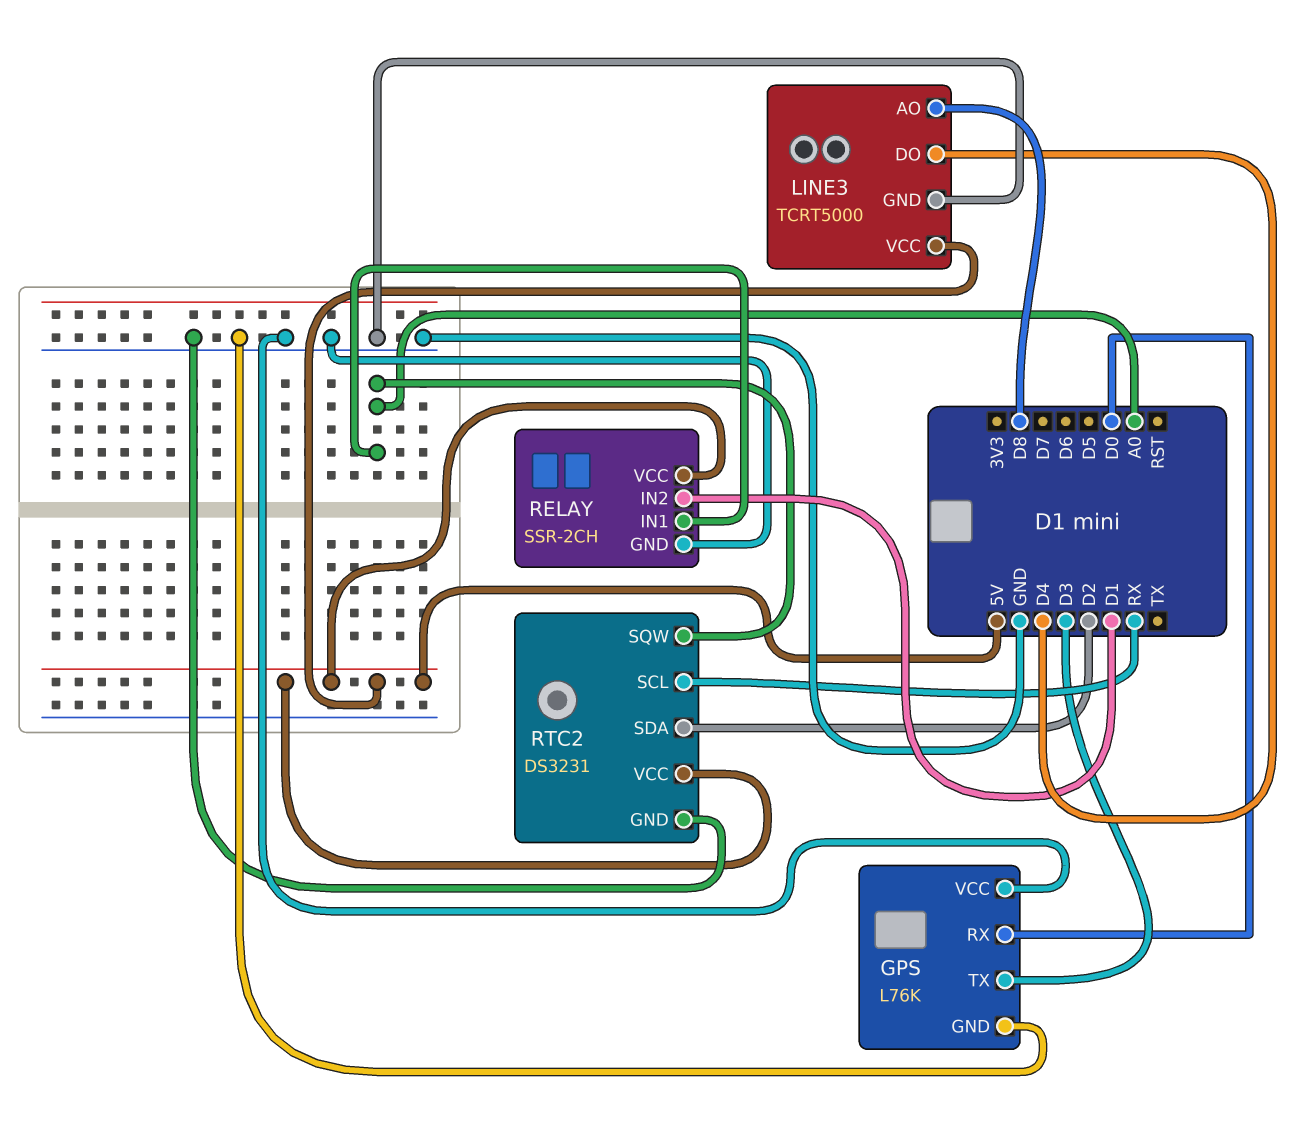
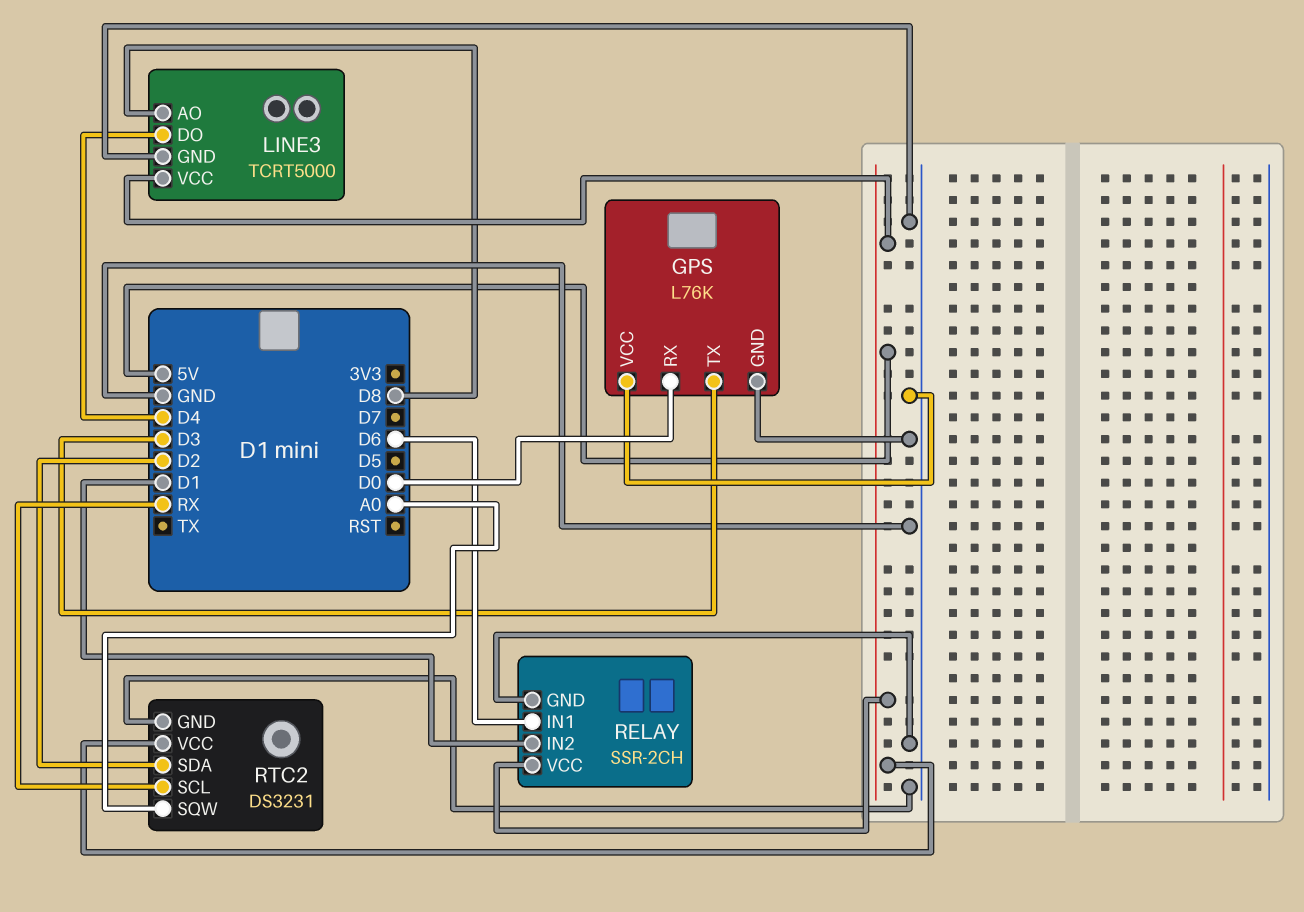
RELAY pin IN1: A0 -> D6

